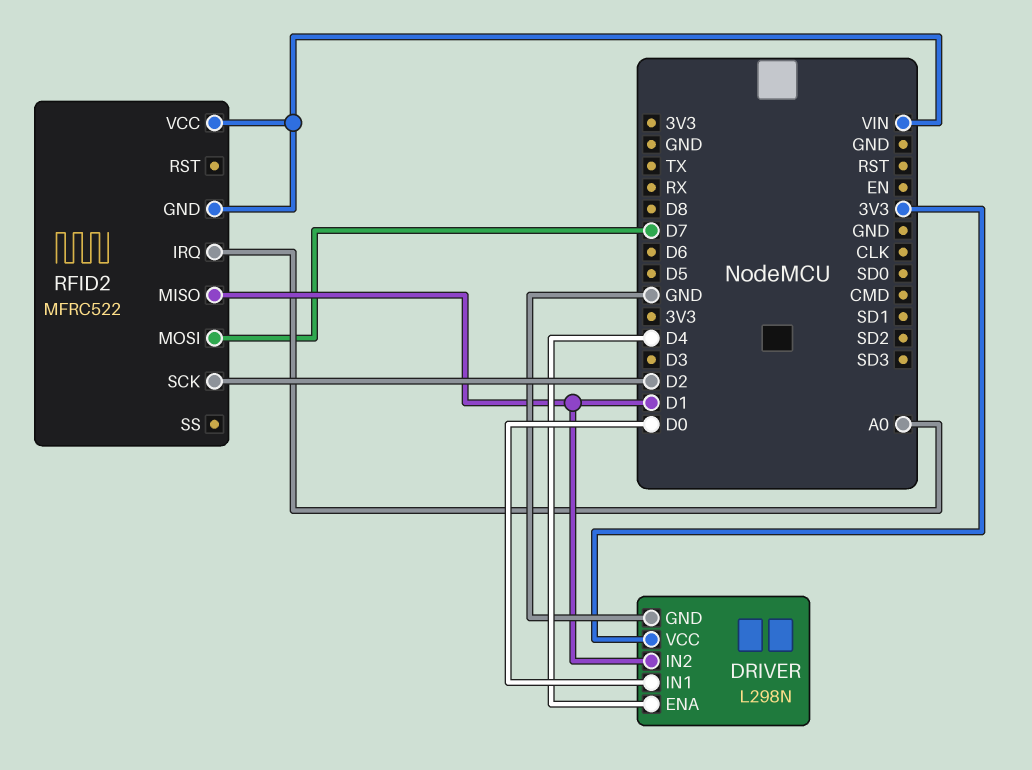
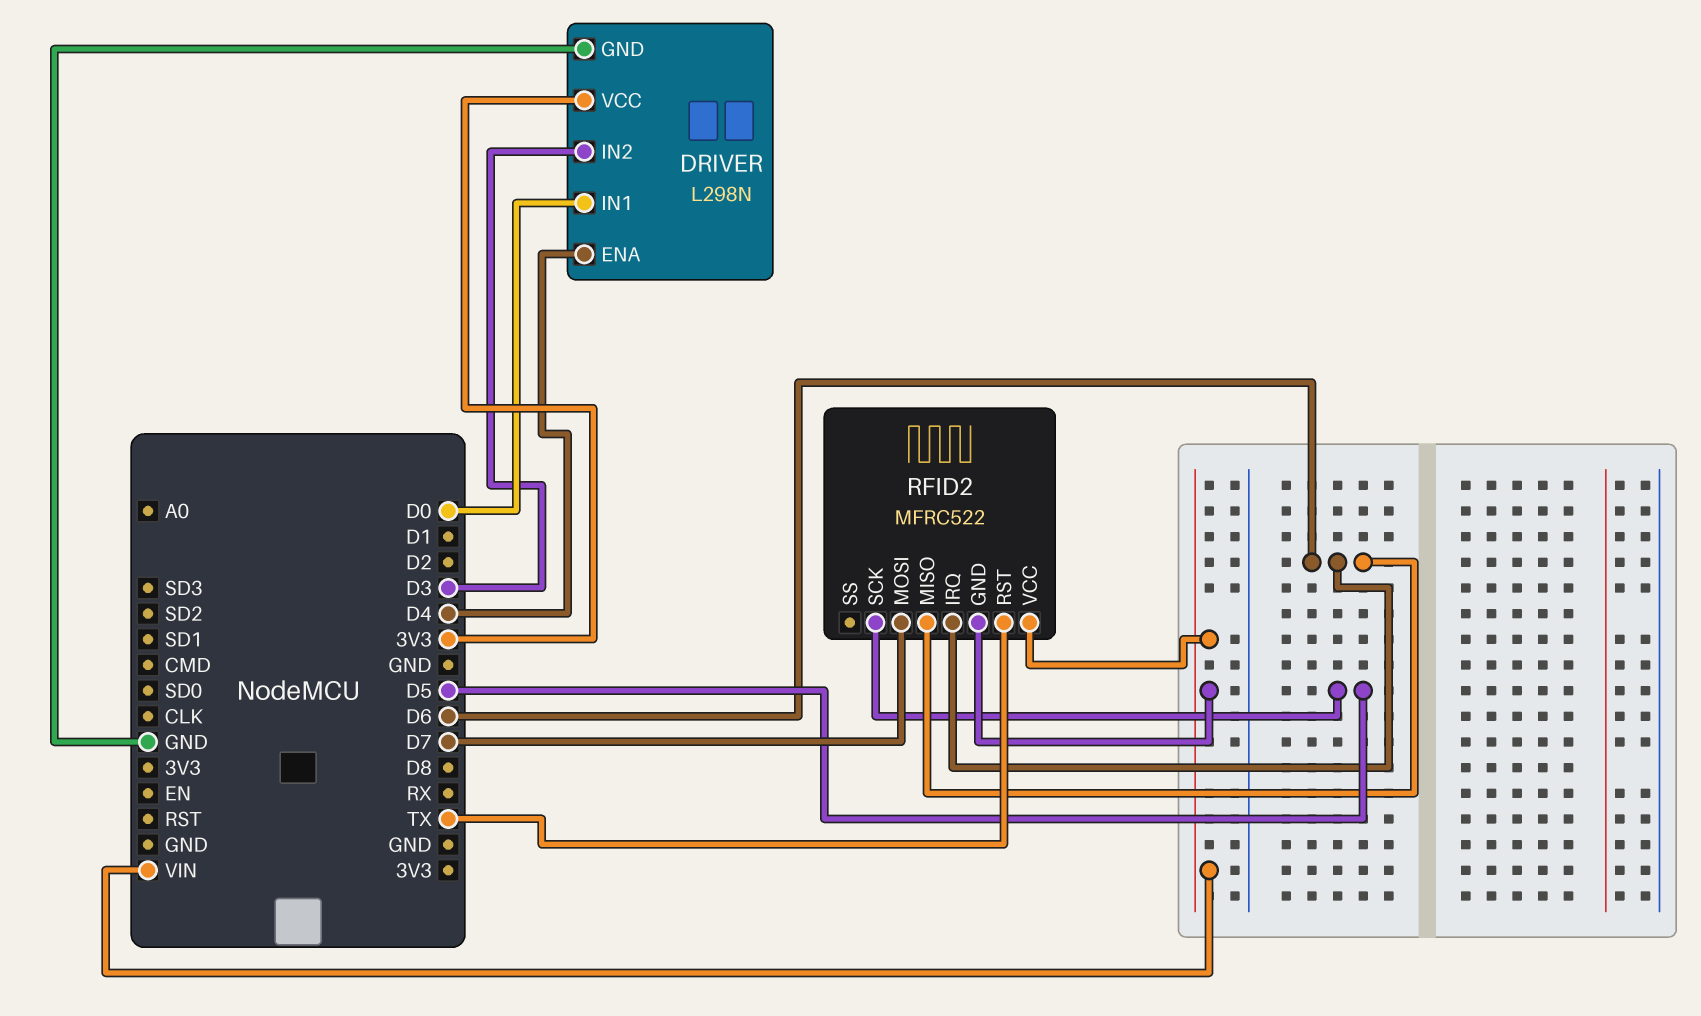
DRIVER pin IN2: D1 -> D3
RFID2 pin IRQ: A0 -> D6
RFID2 pin MISO: D1 -> D6
RFID2 pin RST: none -> TX
RFID2 pin SCK: D2 -> D5

